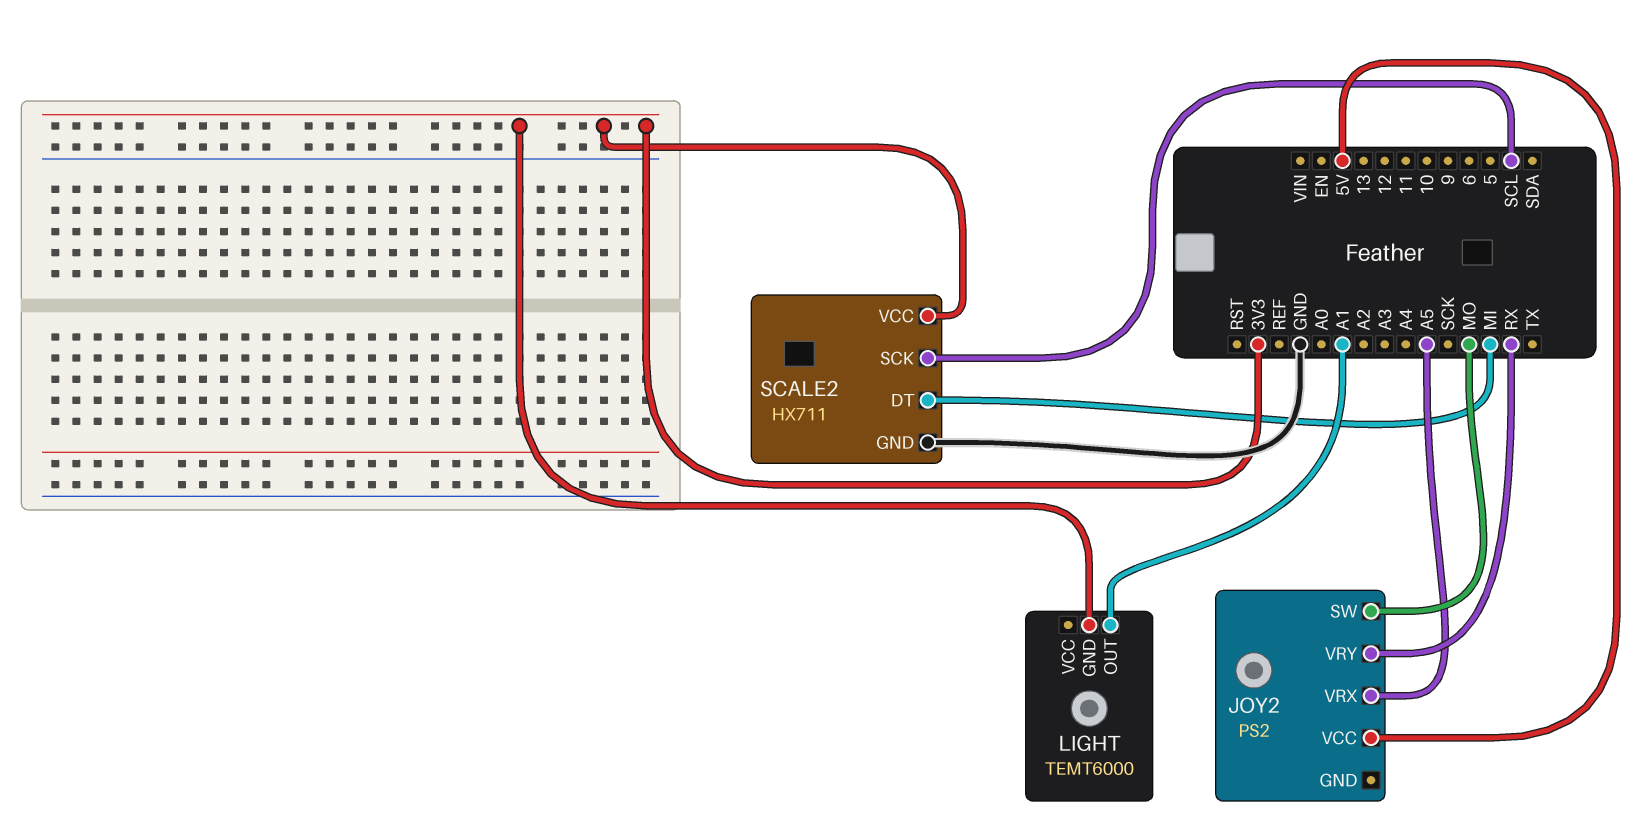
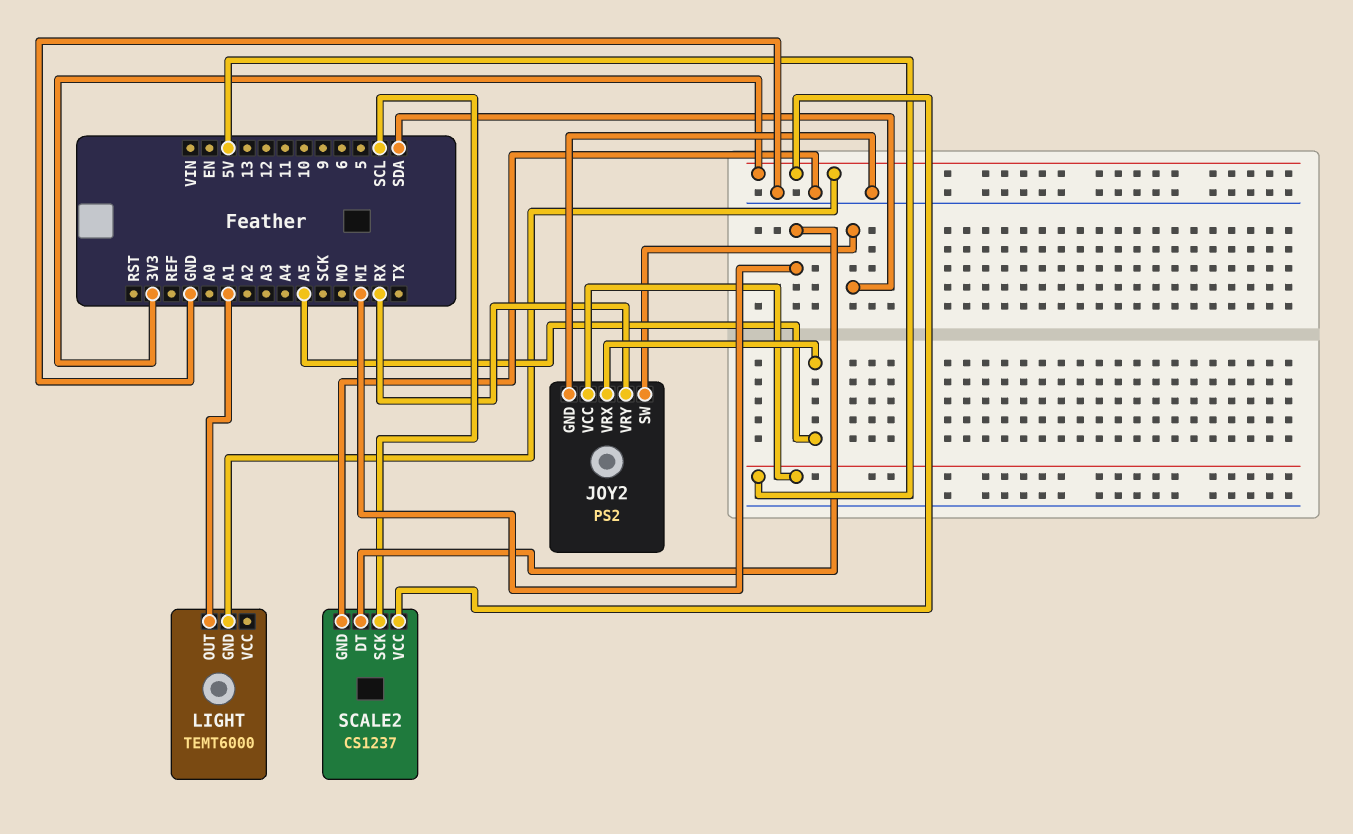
JOY2 pin GND: none -> GND
JOY2 pin SW: MO -> SDA
SCALE2: HX711 -> CS1237

